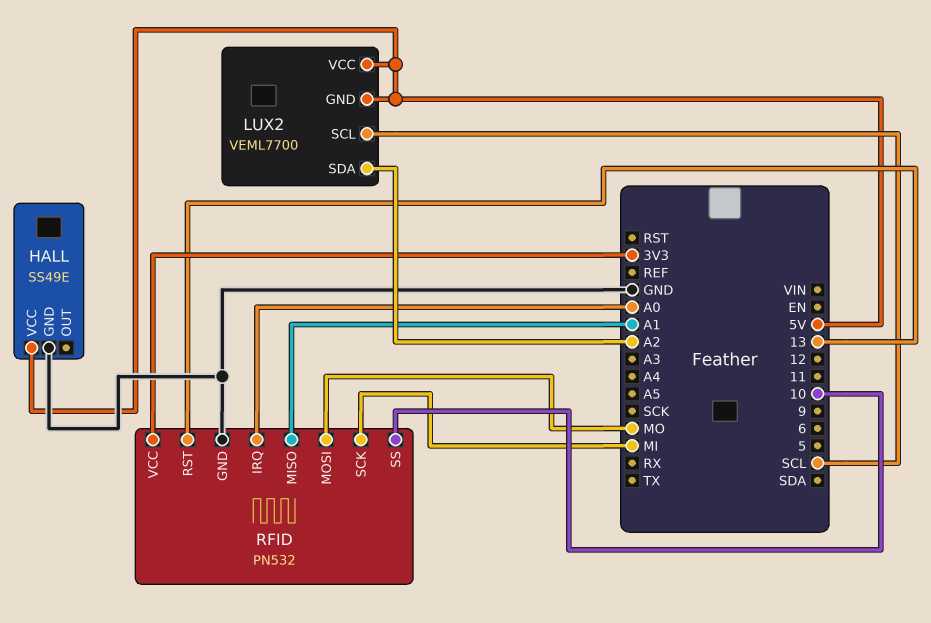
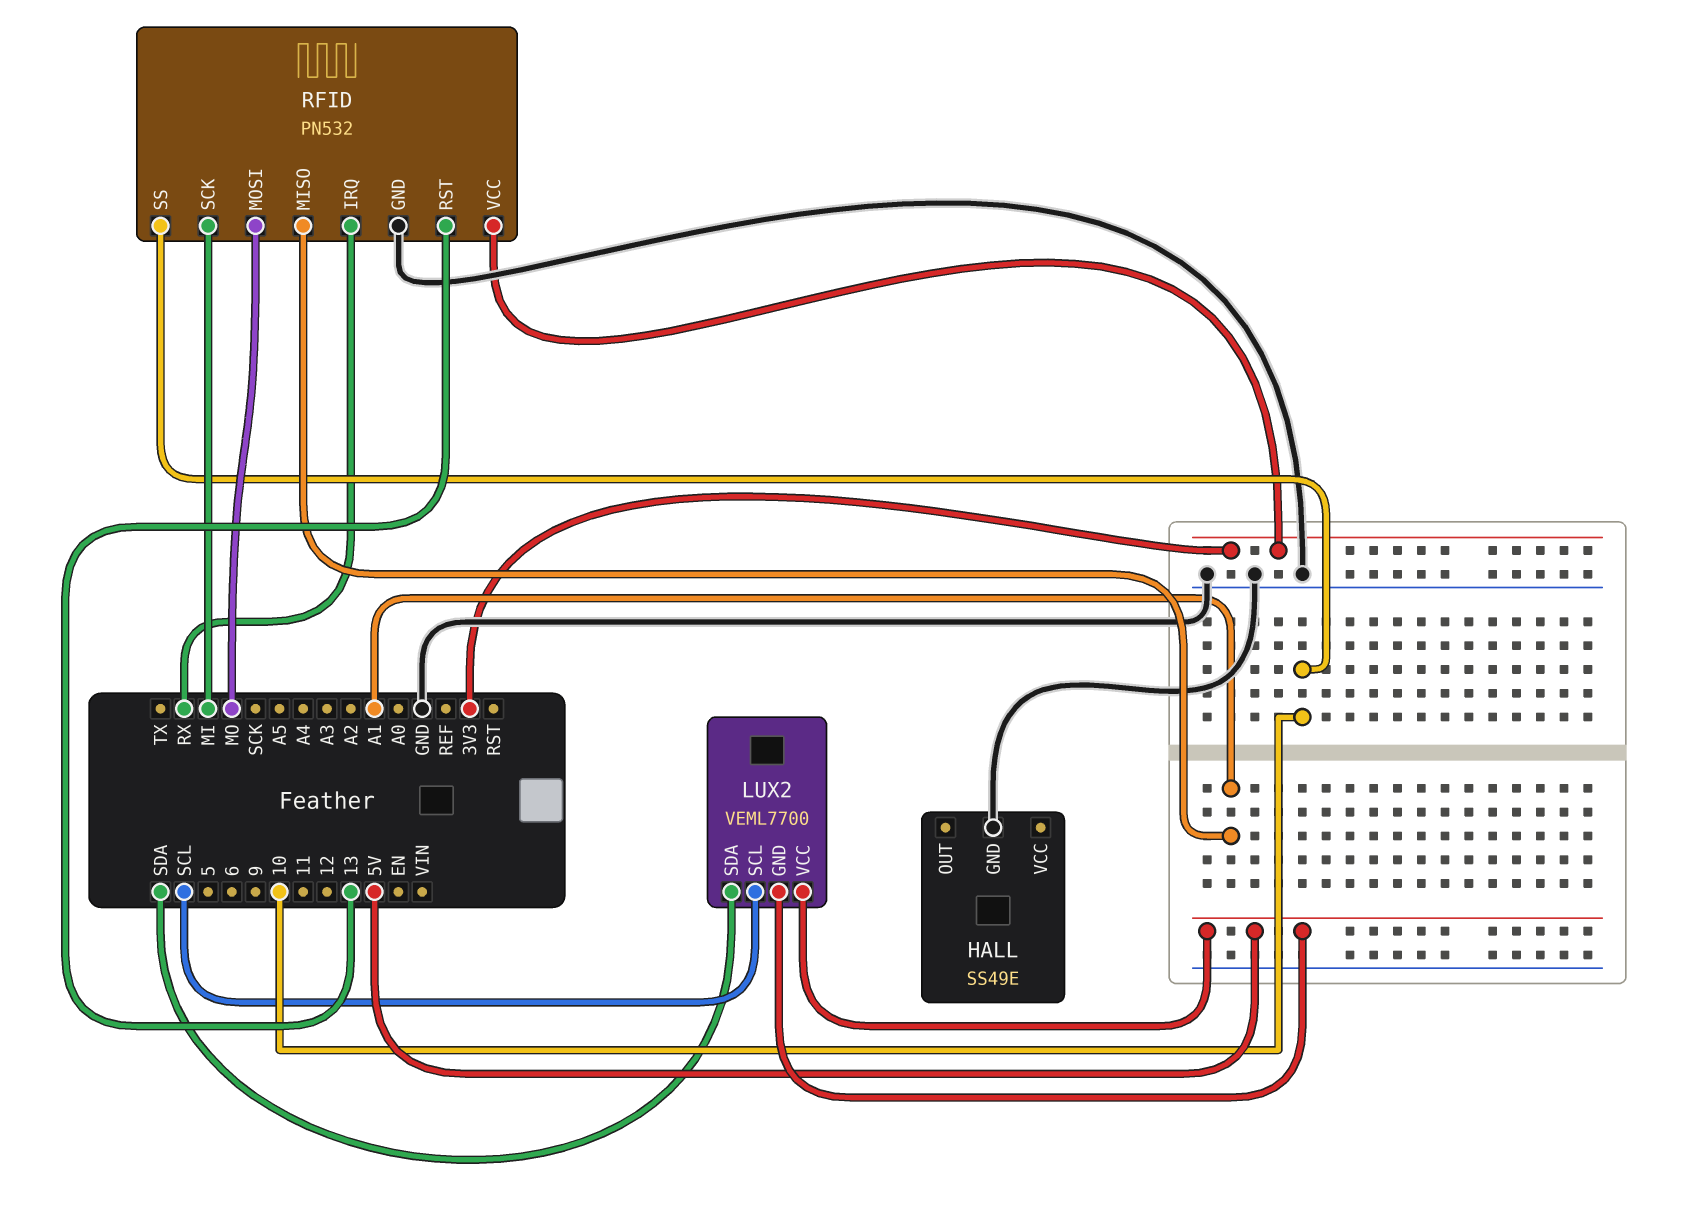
HALL pin VCC: 5V -> none
LUX2 pin SDA: A2 -> SDA
RFID pin IRQ: A0 -> RX

